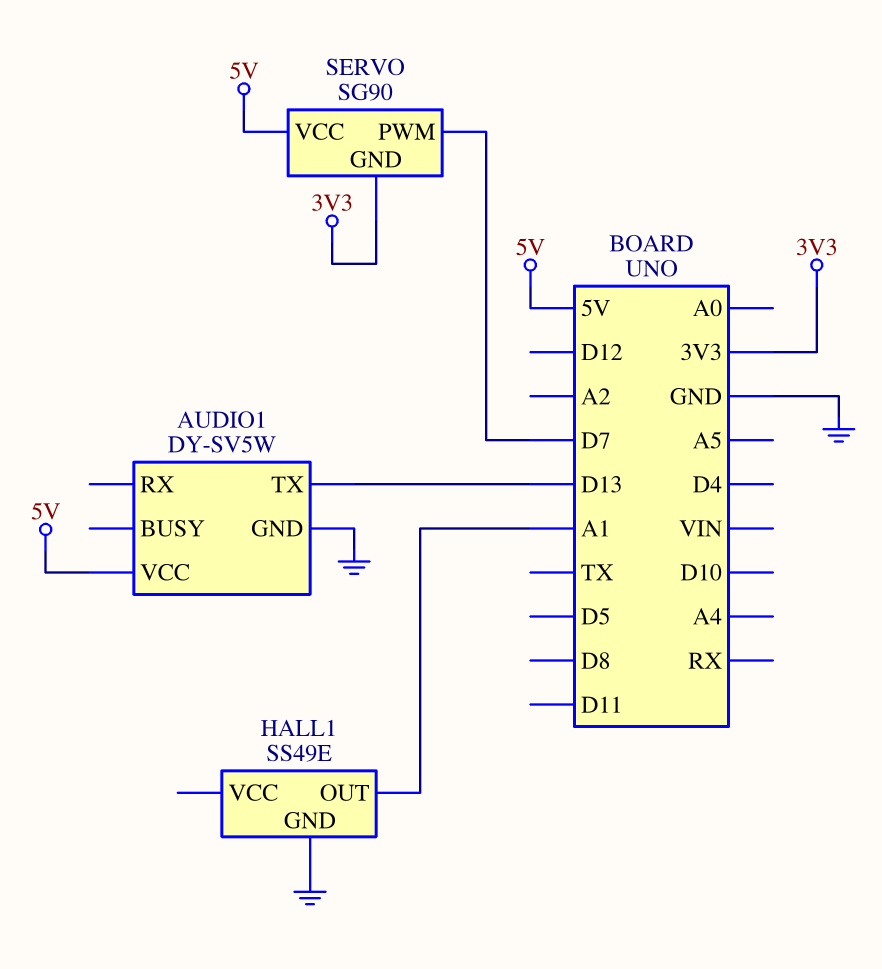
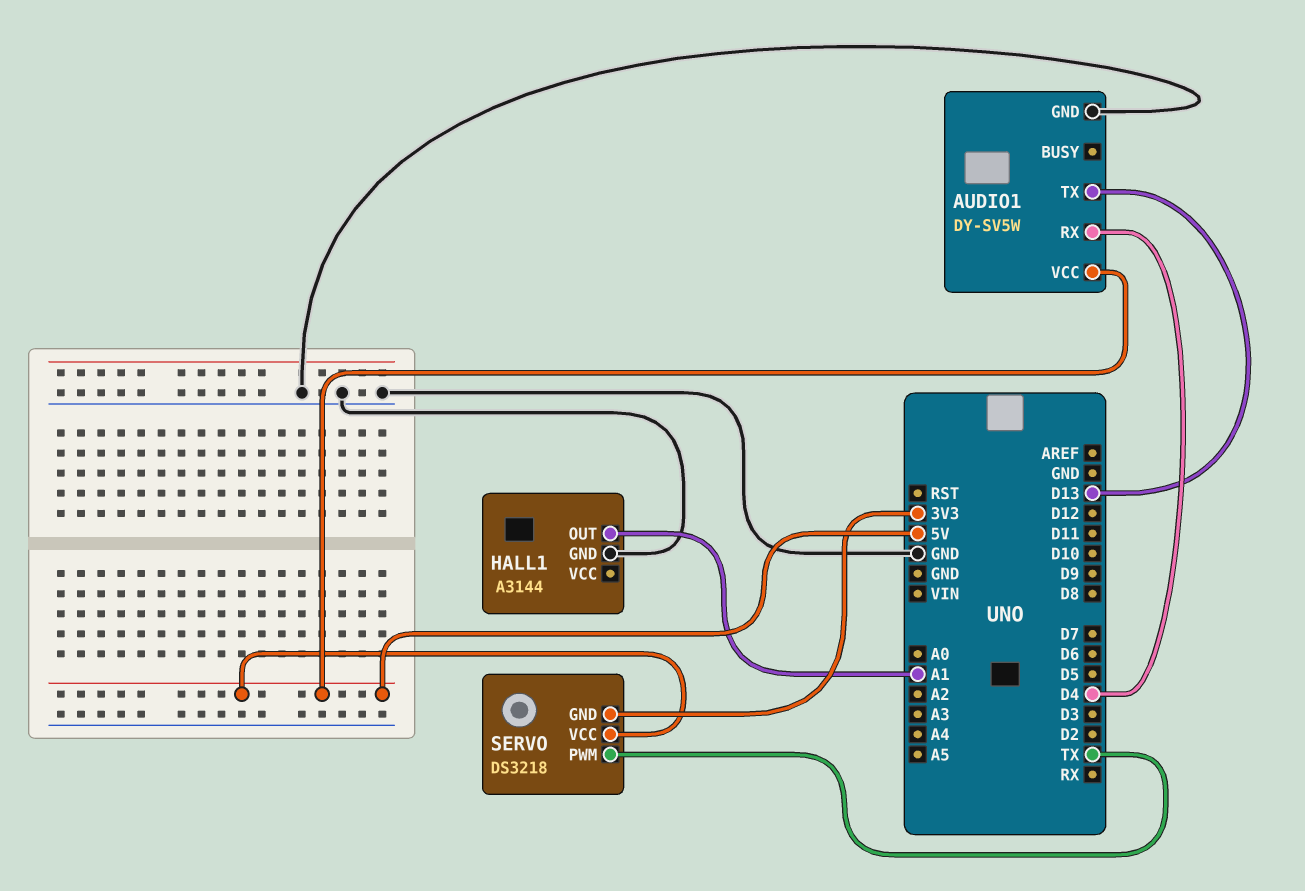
AUDIO1 pin RX: none -> D4
HALL1: SS49E -> A3144
SERVO: SG90 -> DS3218
SERVO pin PWM: D7 -> TX

